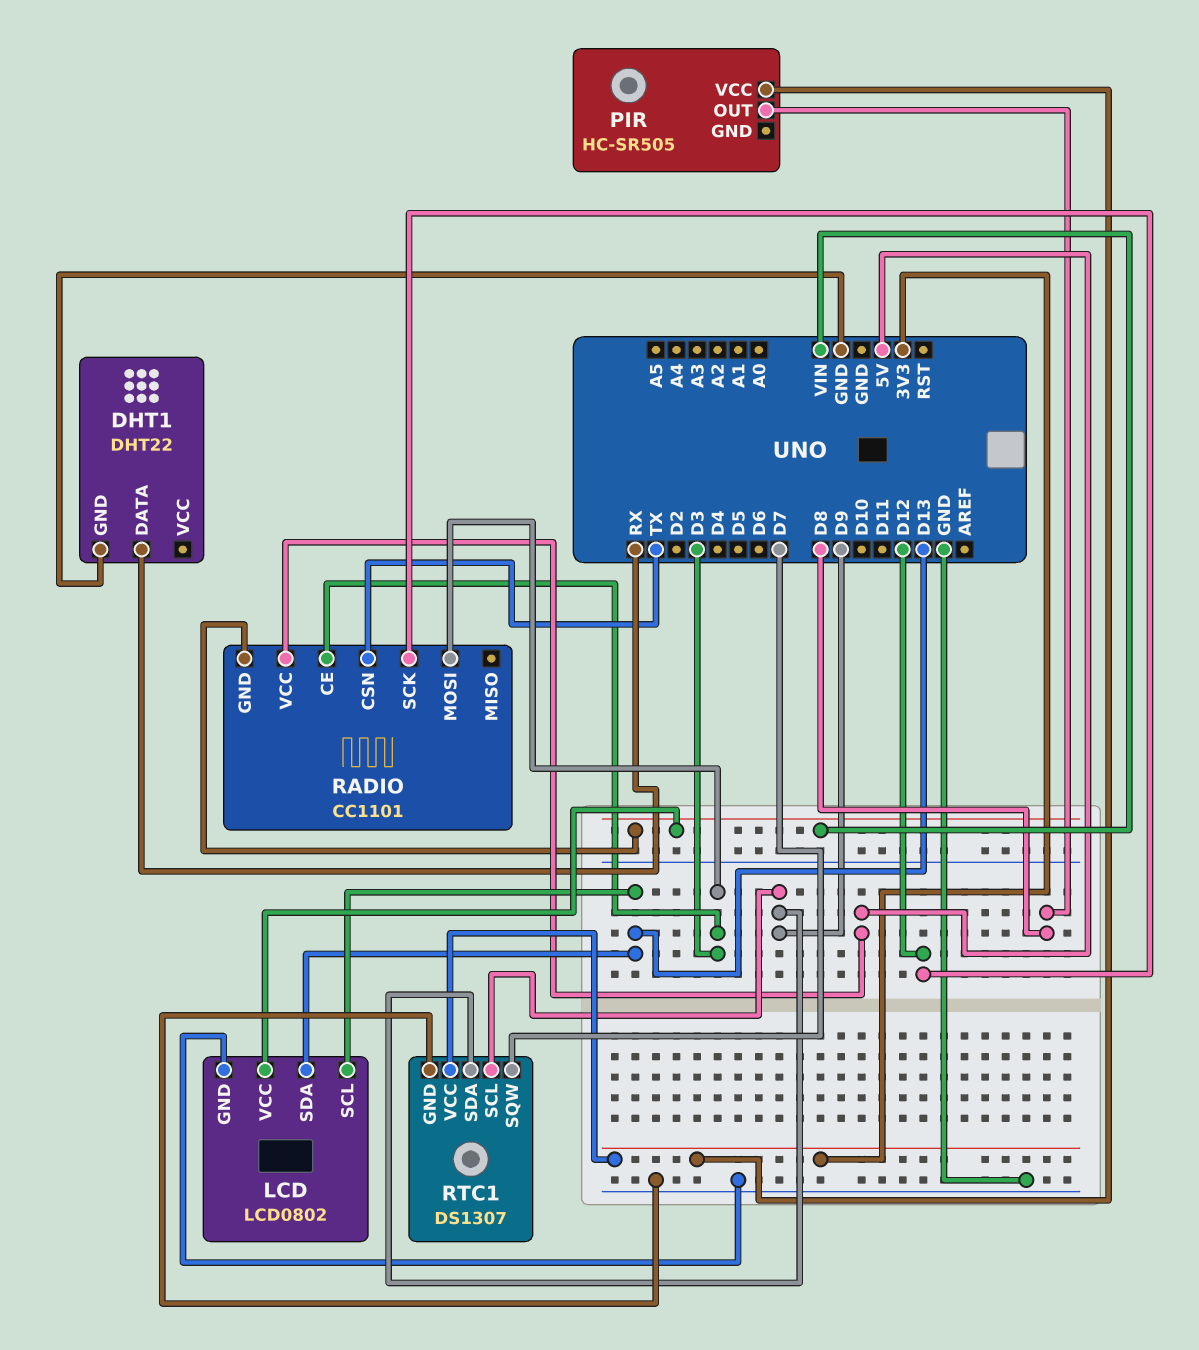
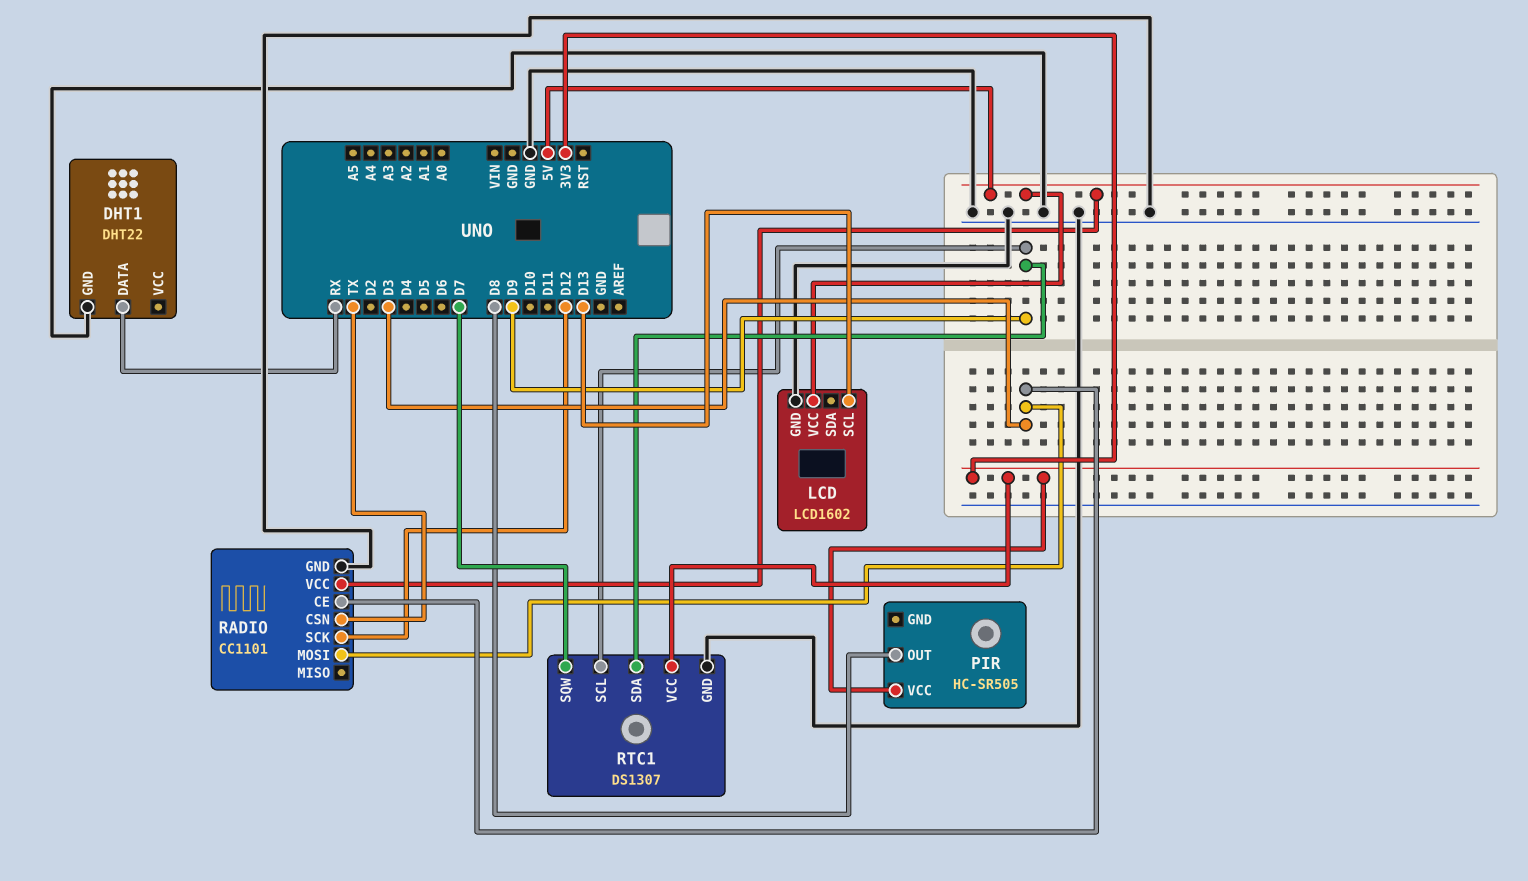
LCD: LCD0802 -> LCD1602
LCD pin SDA: D13 -> none
LCD pin VCC: VIN -> 5V
RADIO pin GND: VIN -> GND

